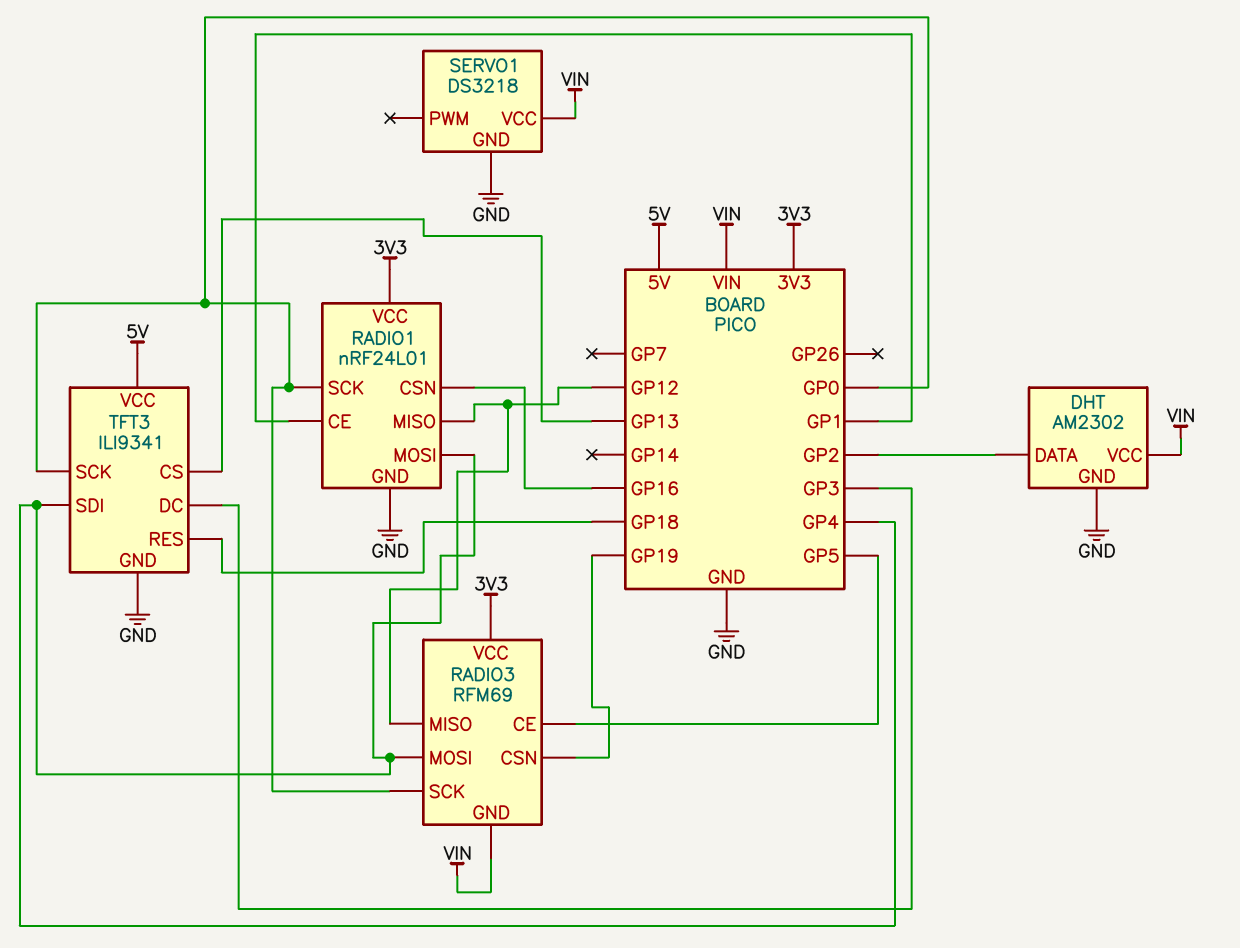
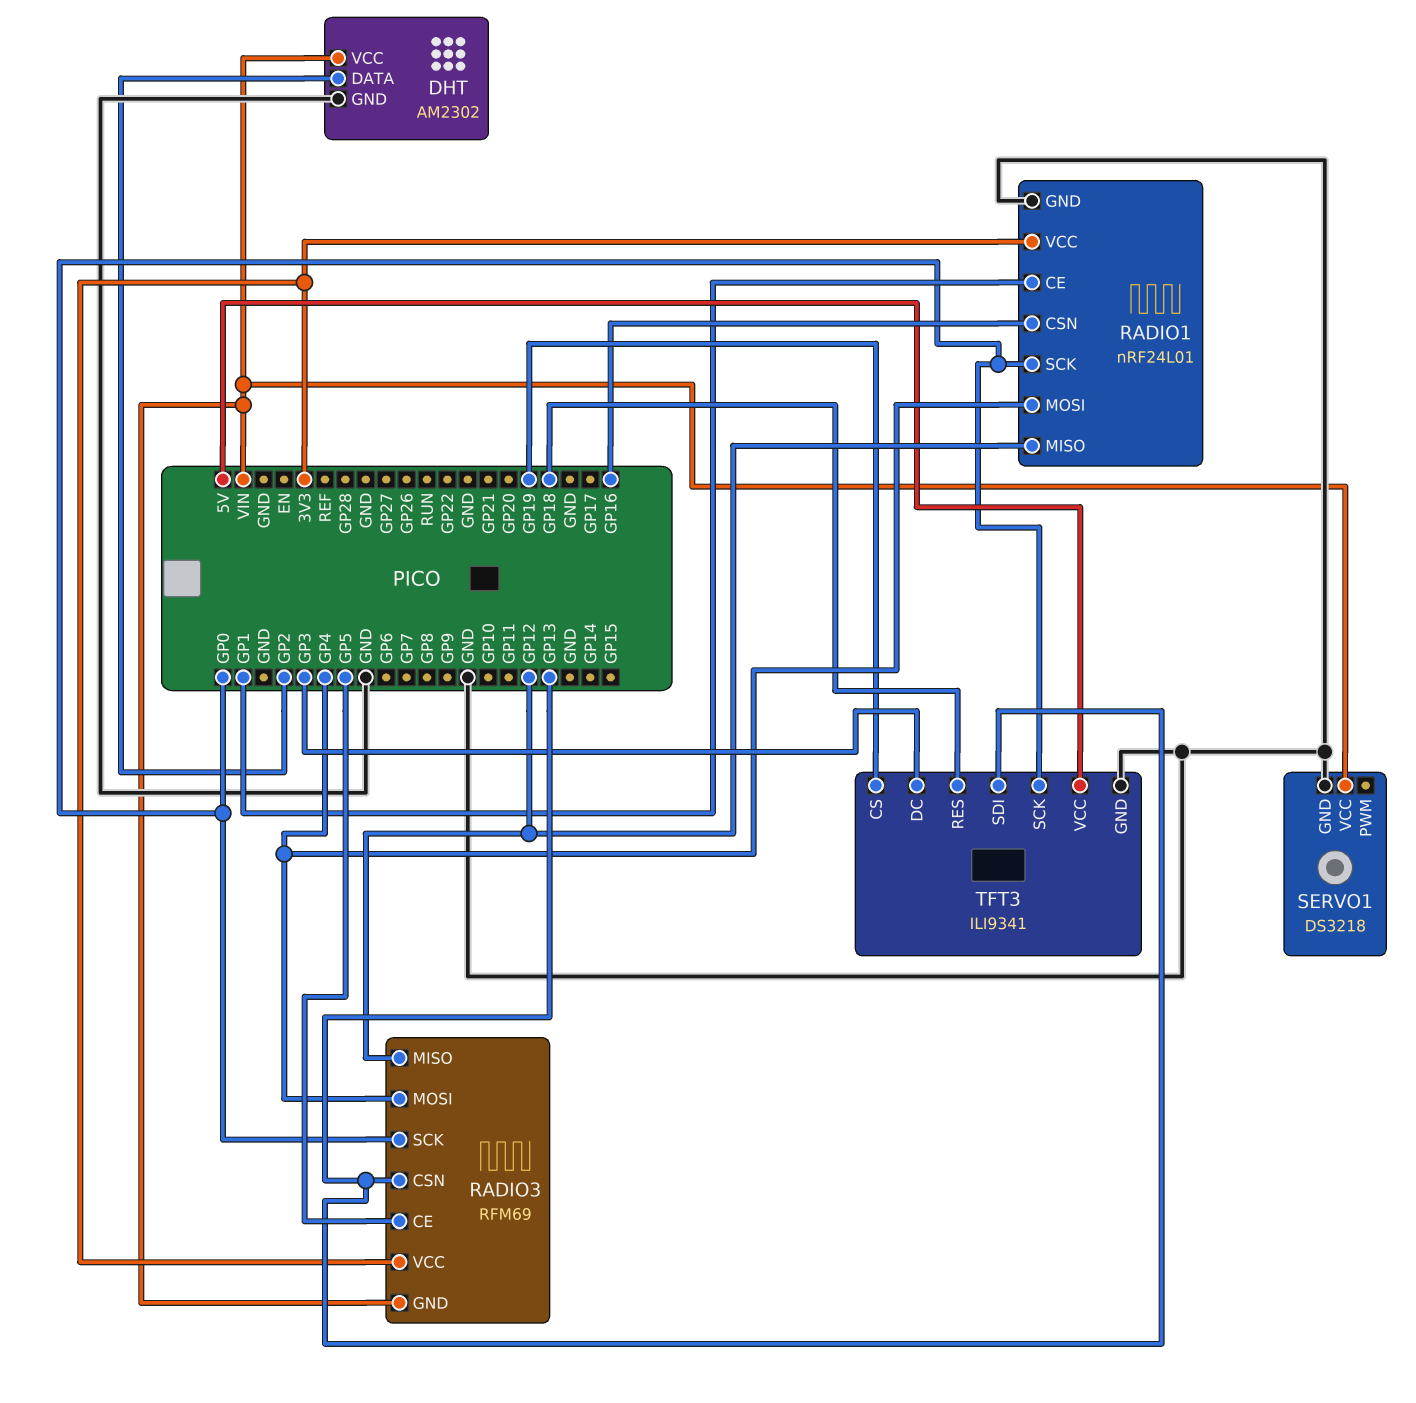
RADIO3 pin CSN: GP19 -> GP13
TFT3 pin CS: GP13 -> GP19
TFT3 pin SDI: GP4 -> GP13

